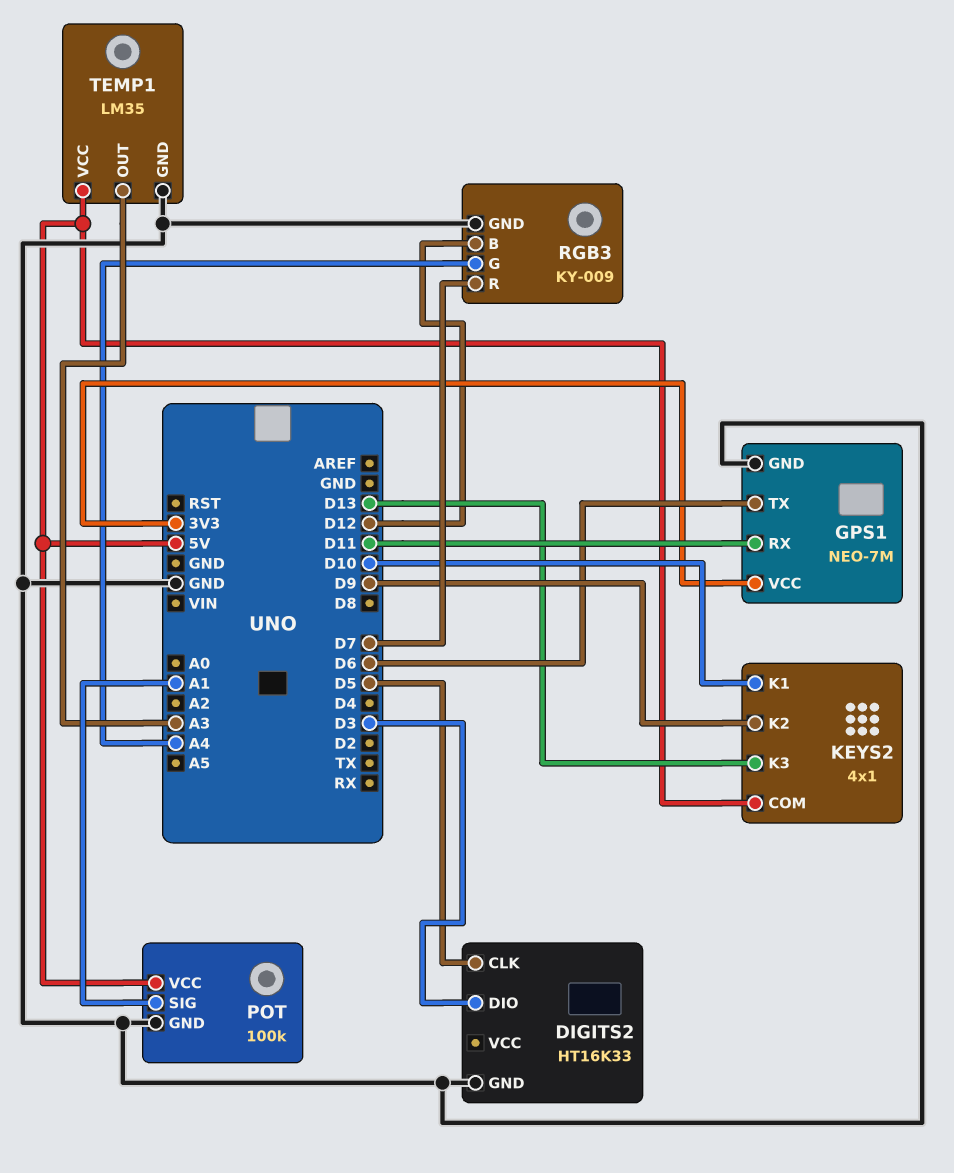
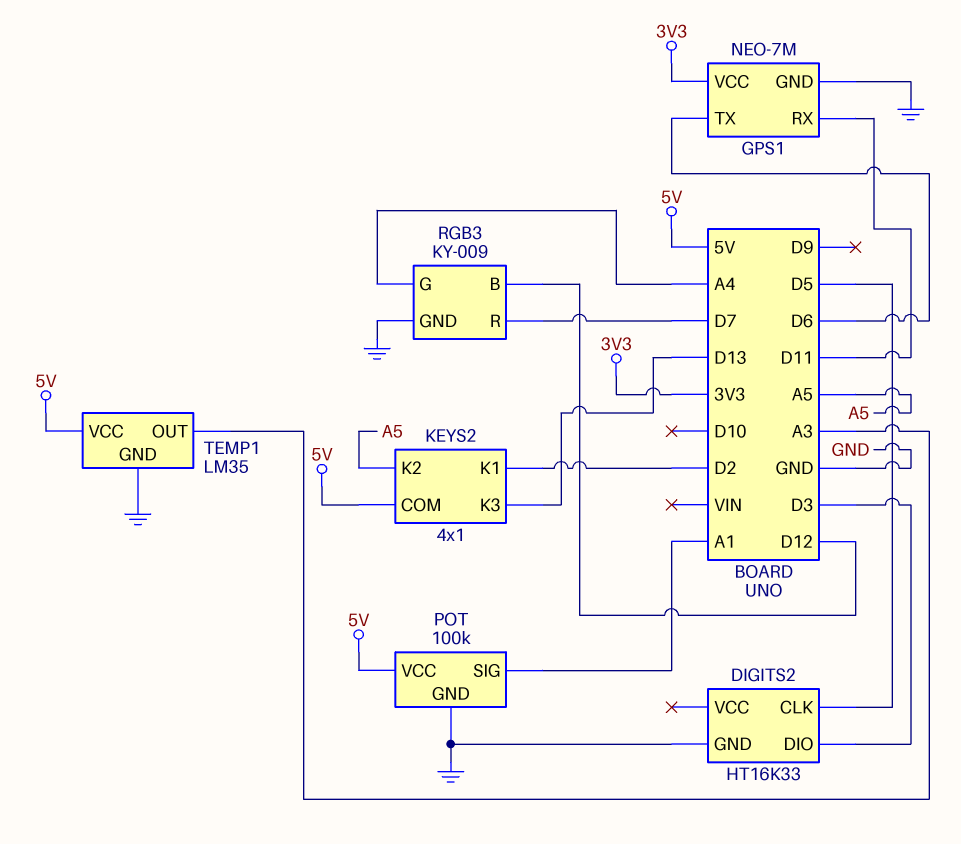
KEYS2 pin K1: D10 -> D2
KEYS2 pin K2: D9 -> A5

